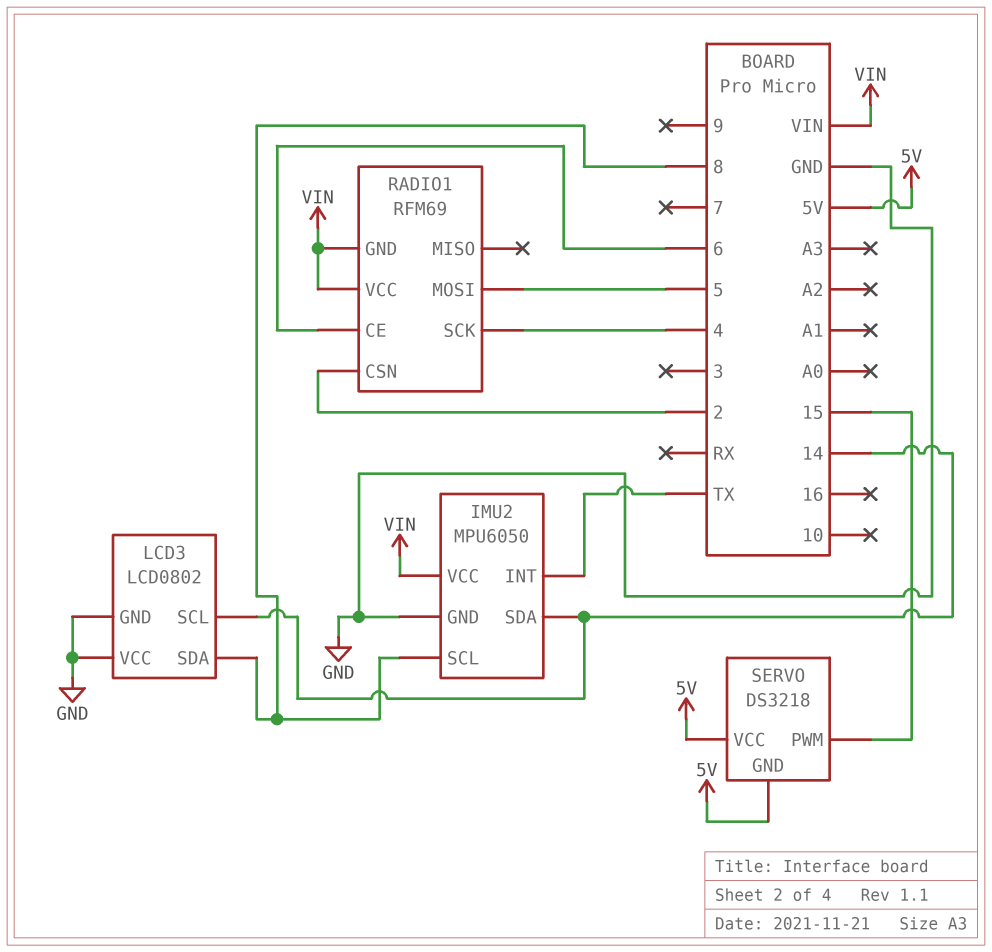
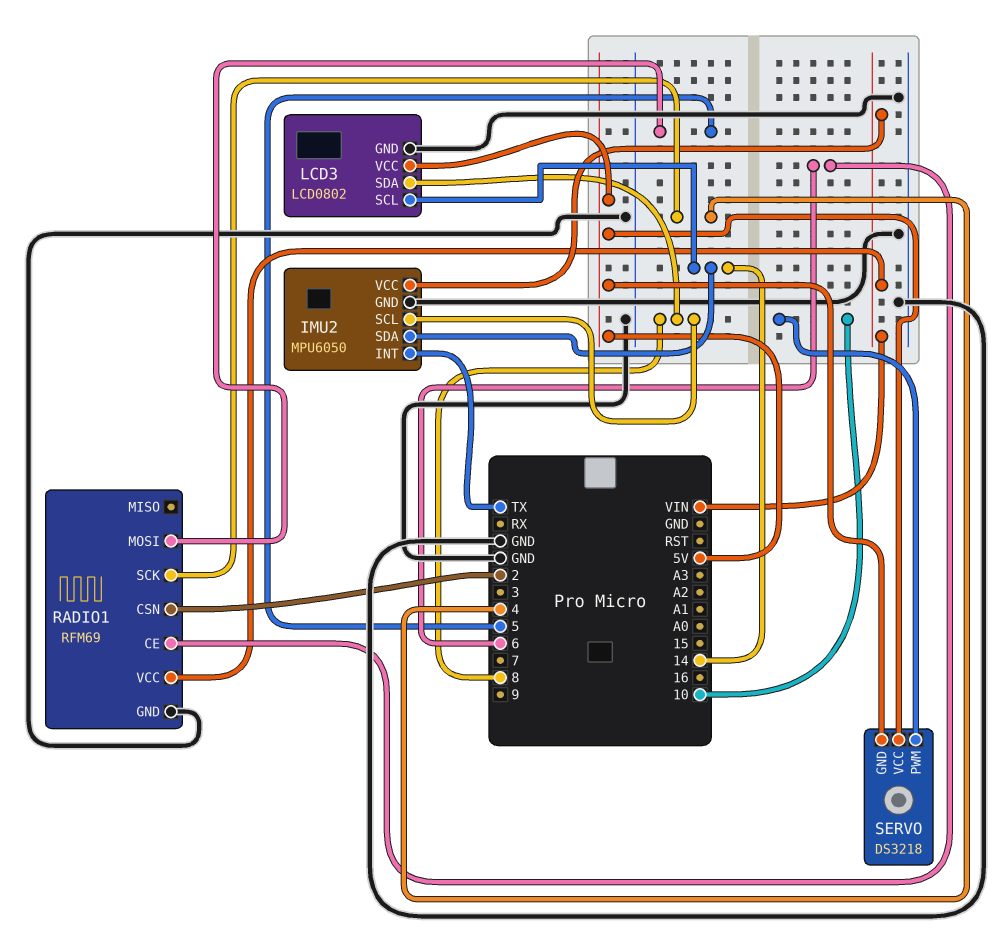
LCD3 pin VCC: GND -> 5V
RADIO1 pin GND: VIN -> GND
SERVO pin PWM: 15 -> 10

